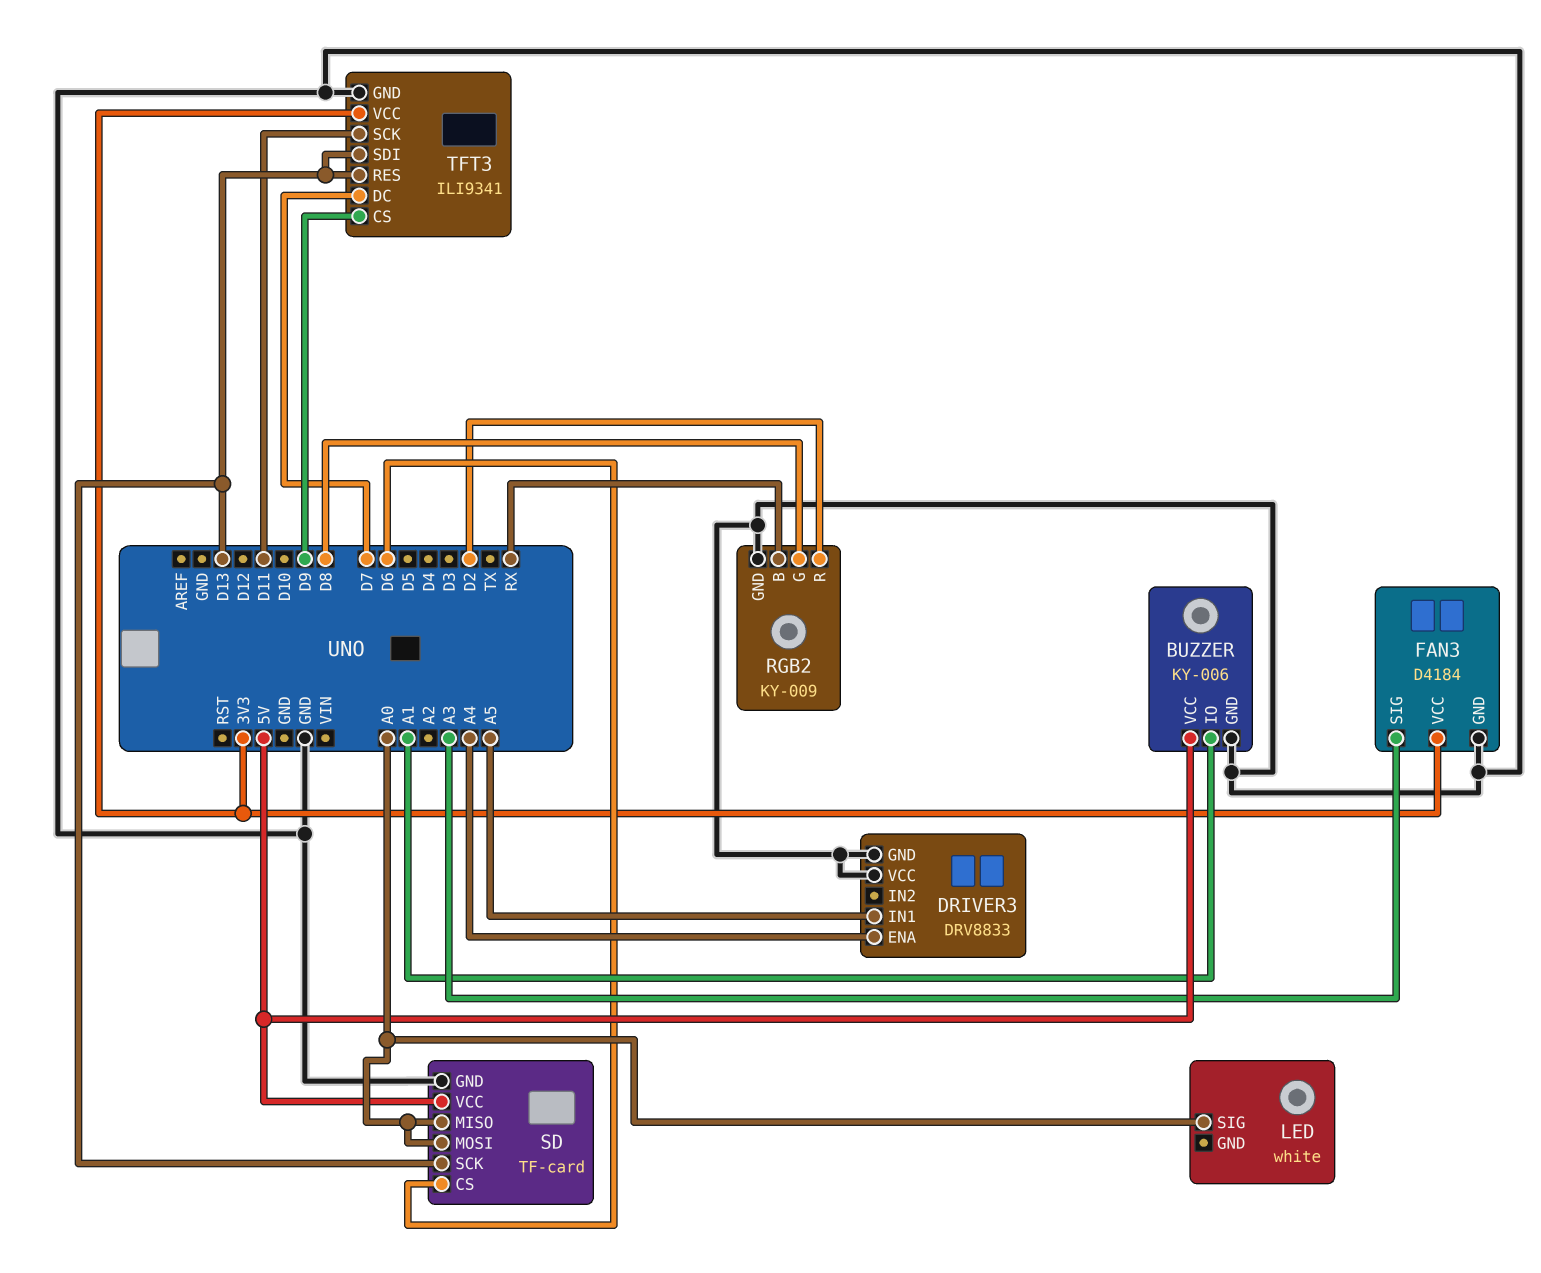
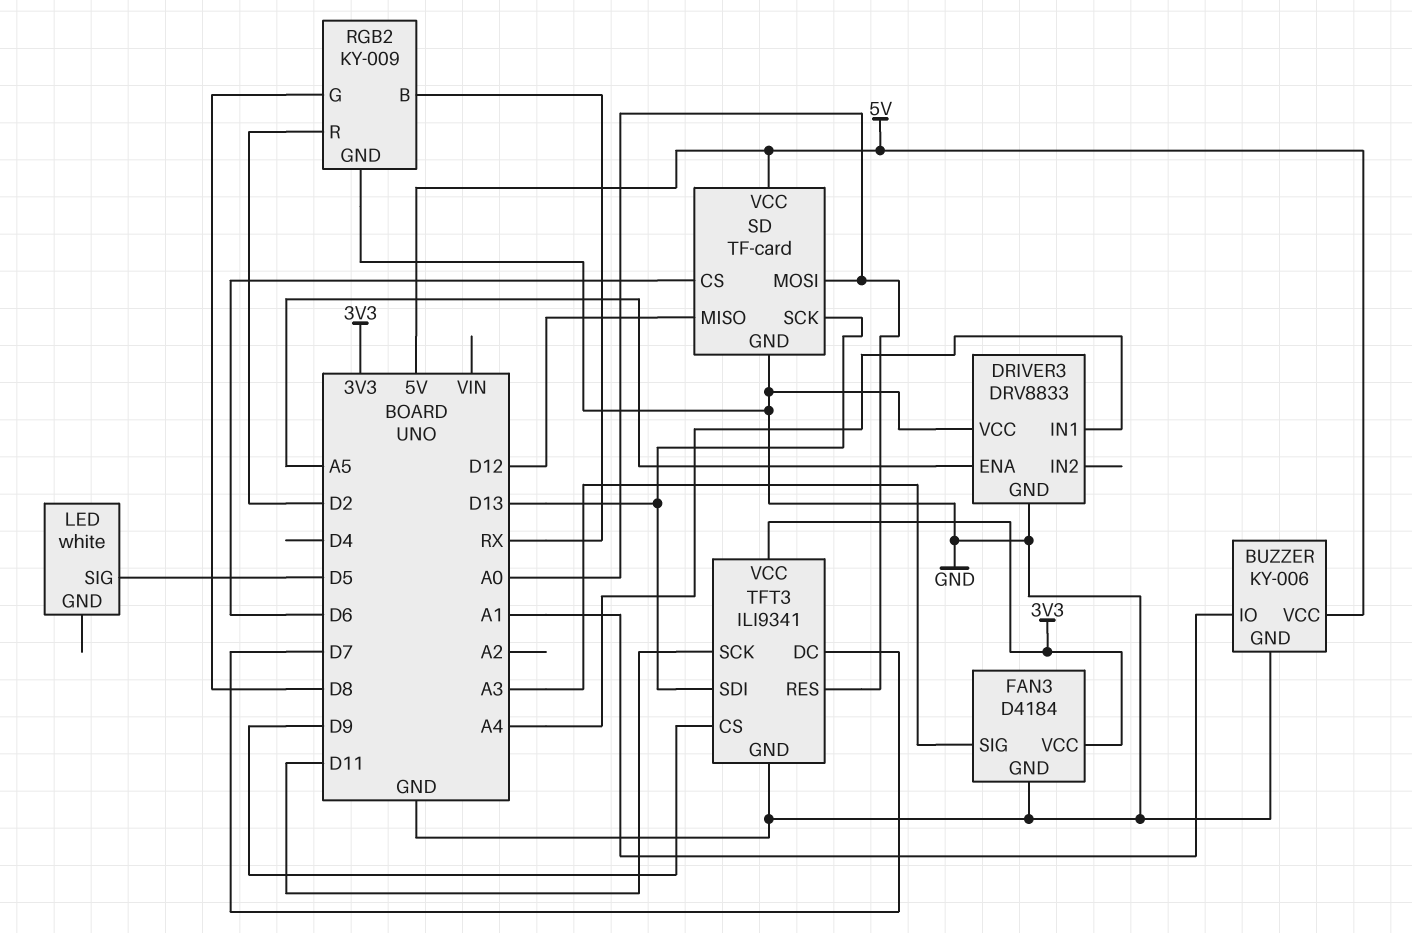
DRIVER3 pin ENA: A4 -> A5
DRIVER3 pin IN1: A5 -> A4
LED pin SIG: A0 -> D5
SD pin MISO: A0 -> D12
TFT3 pin RES: D13 -> A0

